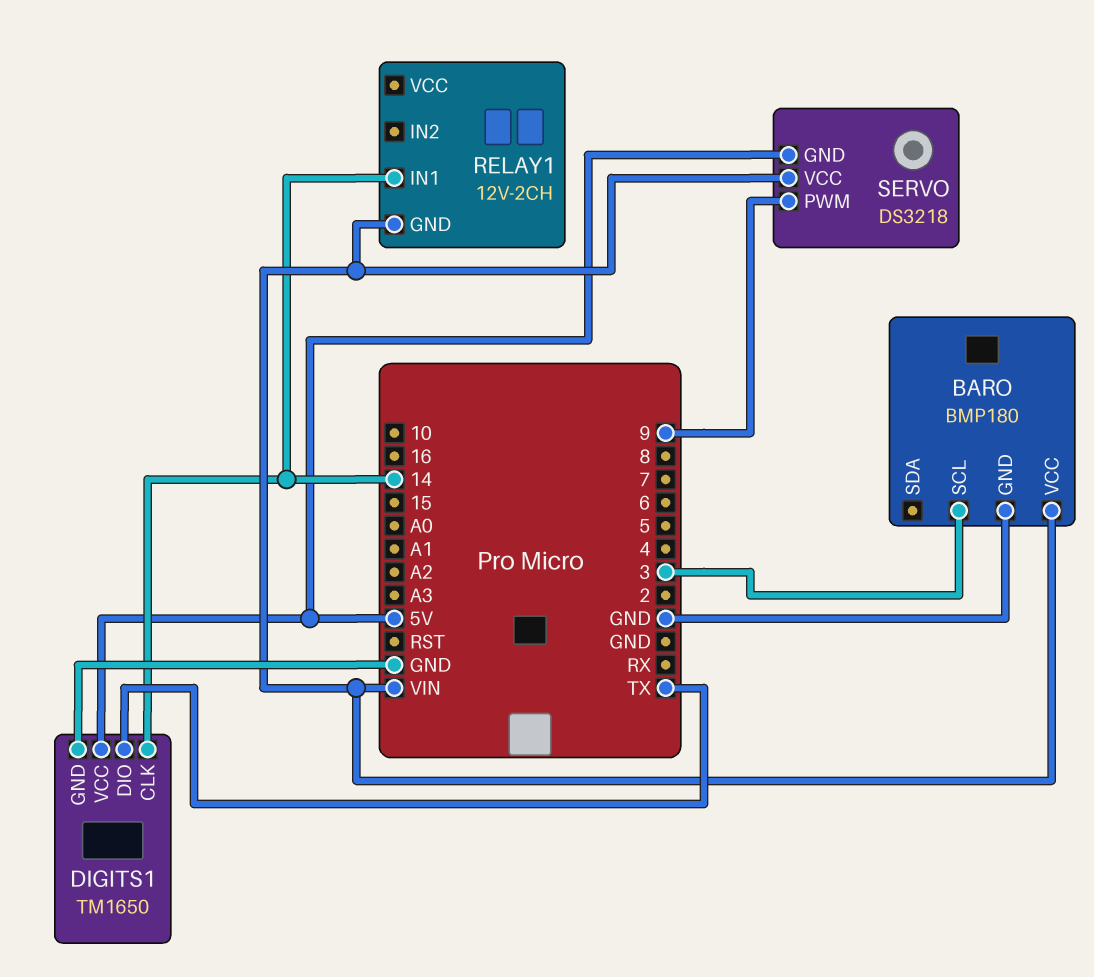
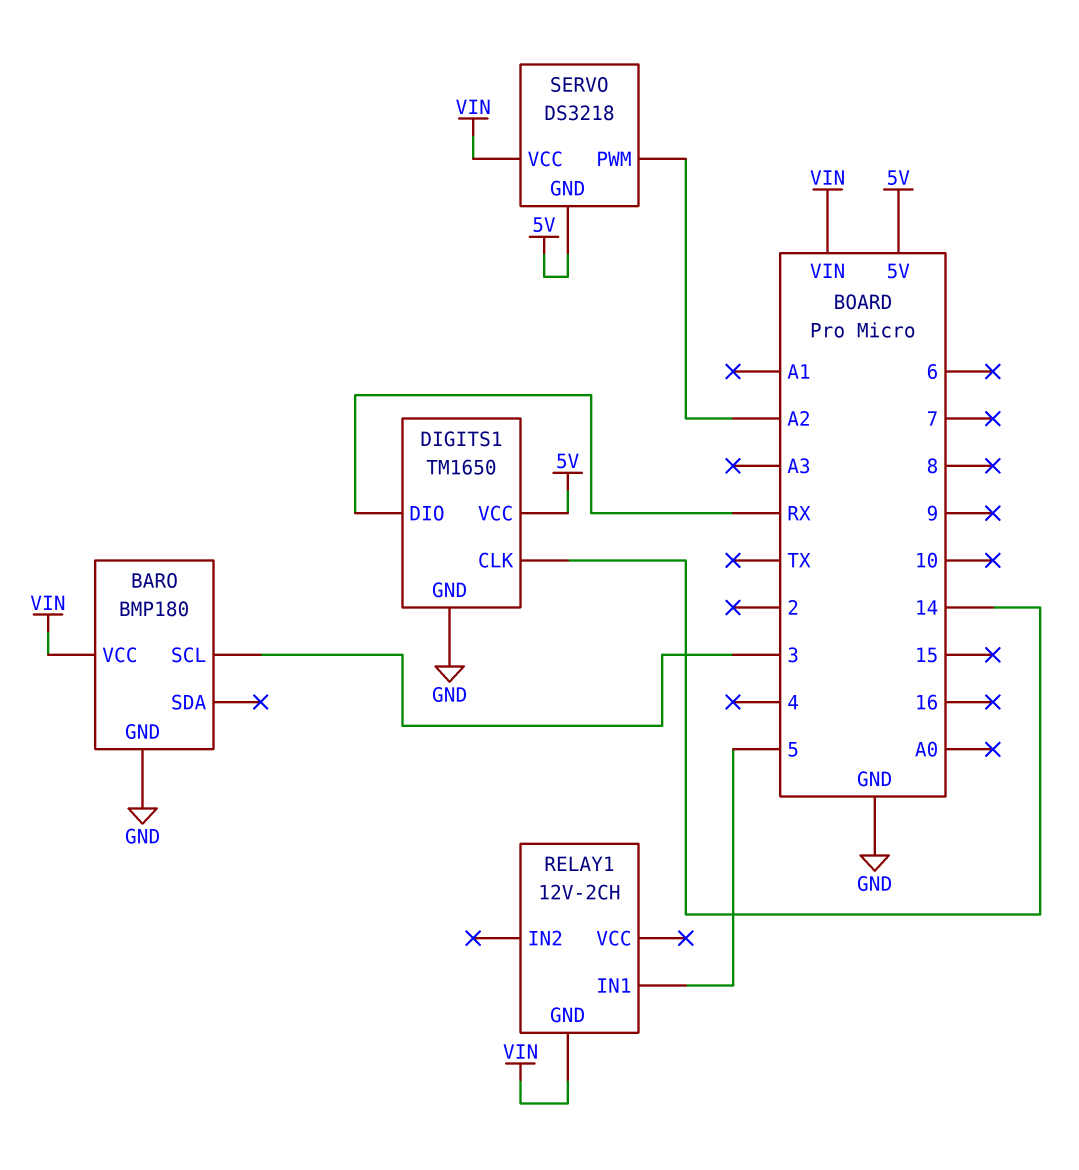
DIGITS1 pin DIO: TX -> RX
RELAY1 pin IN1: 14 -> 5
SERVO pin PWM: 9 -> A2

